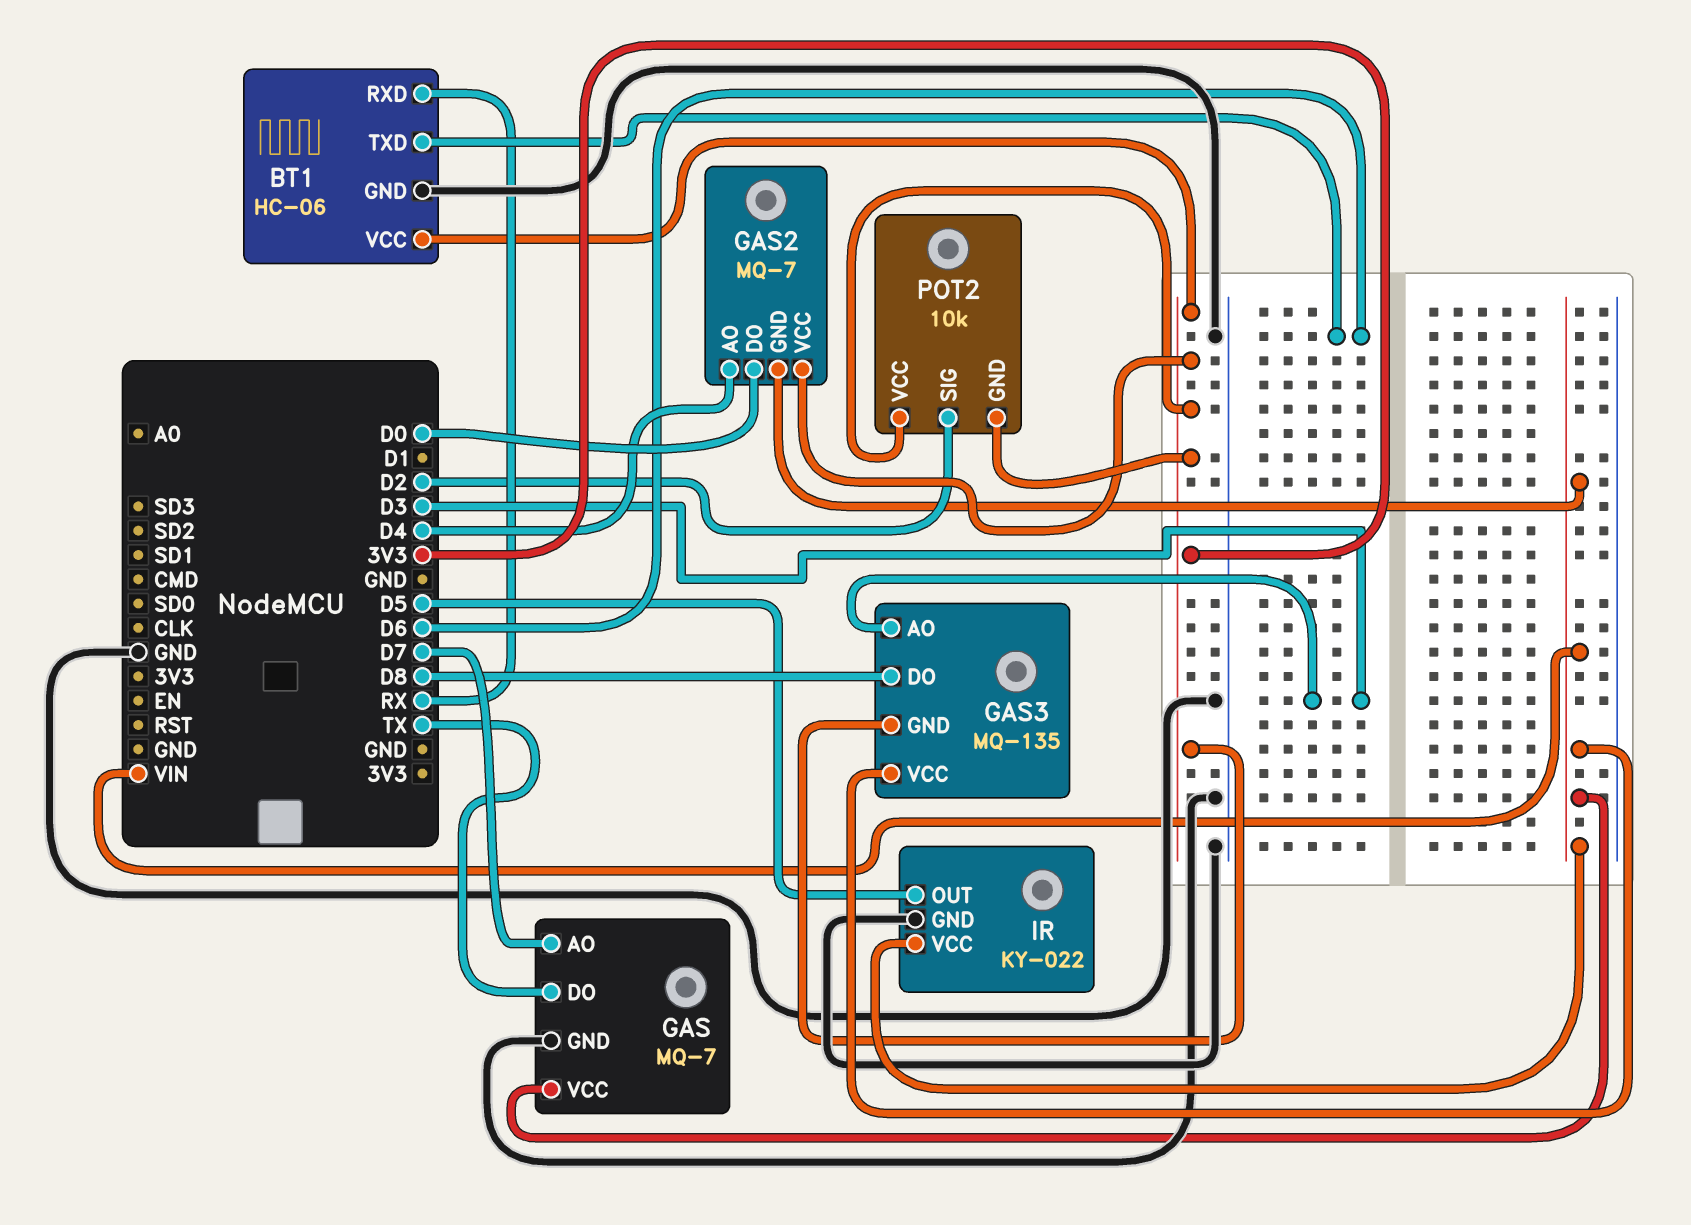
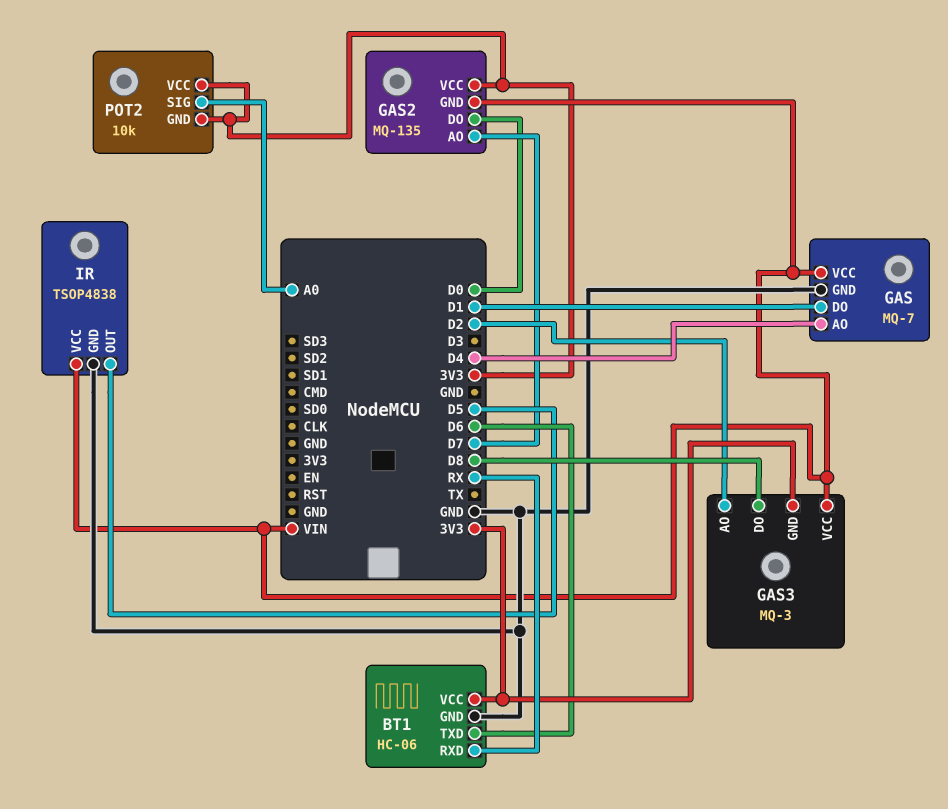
GAS pin AO: D7 -> D4
GAS pin DO: TX -> D1
GAS2: MQ-7 -> MQ-135
GAS2 pin AO: D4 -> D7
GAS3: MQ-135 -> MQ-3
GAS3 pin AO: D3 -> D2
IR: KY-022 -> TSOP4838
POT2 pin SIG: D2 -> A0

